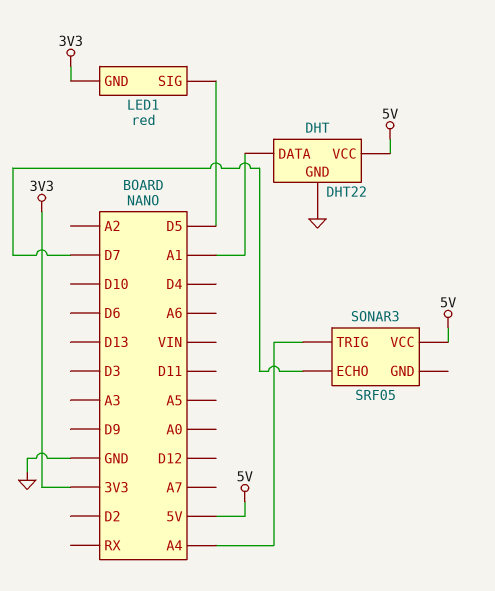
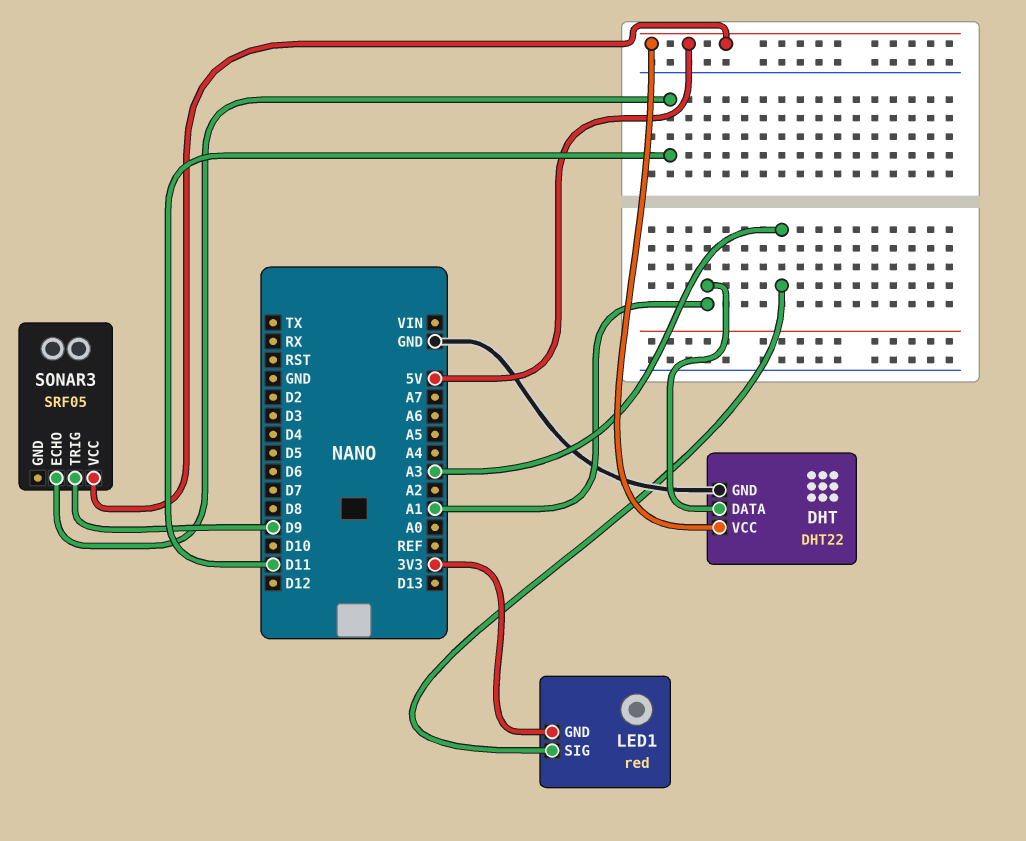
LED1 pin SIG: D5 -> A3
SONAR3 pin ECHO: D7 -> D11
SONAR3 pin TRIG: A4 -> D9

